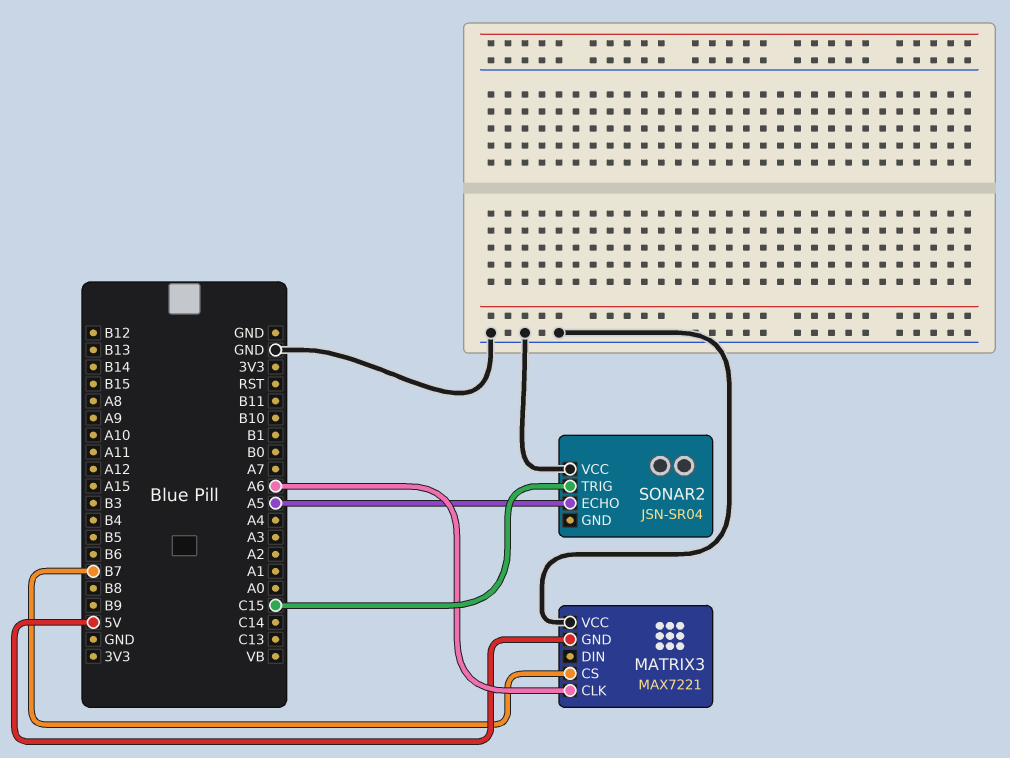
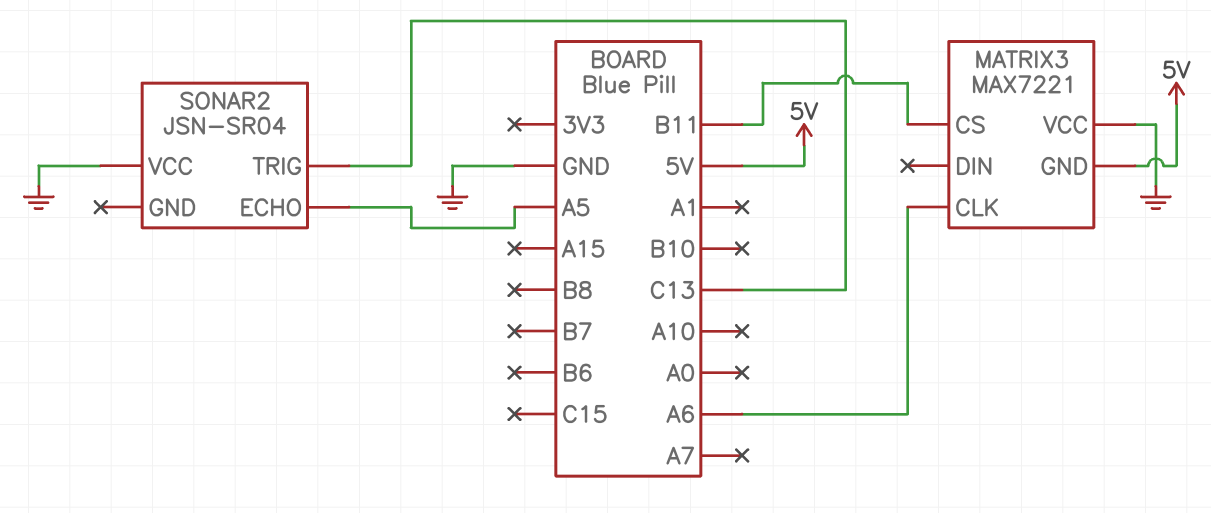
MATRIX3 pin CS: B7 -> B11
SONAR2 pin TRIG: C15 -> C13

